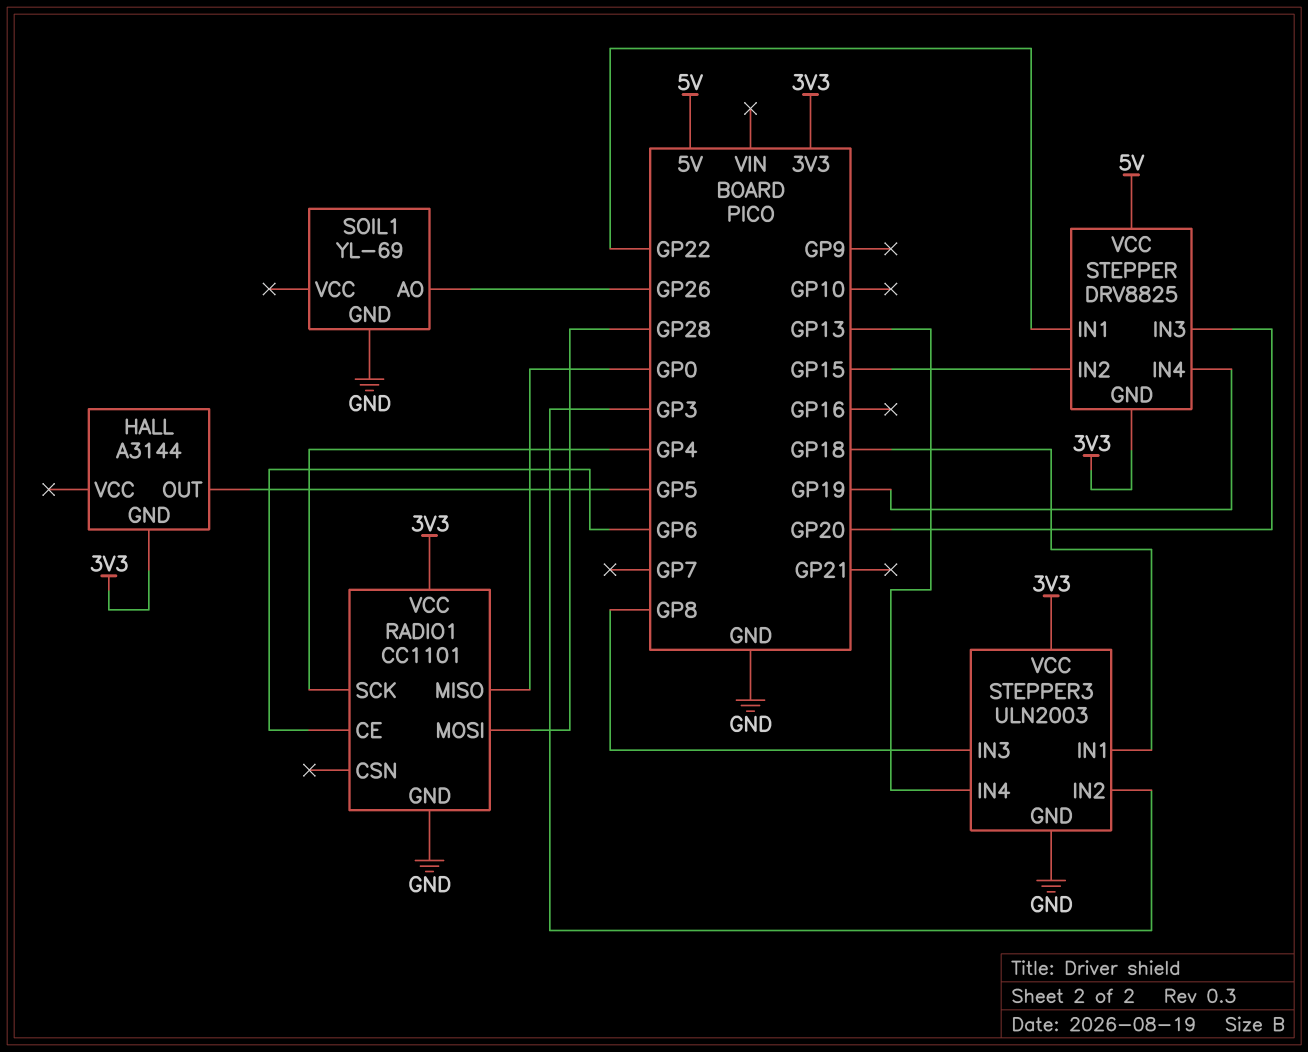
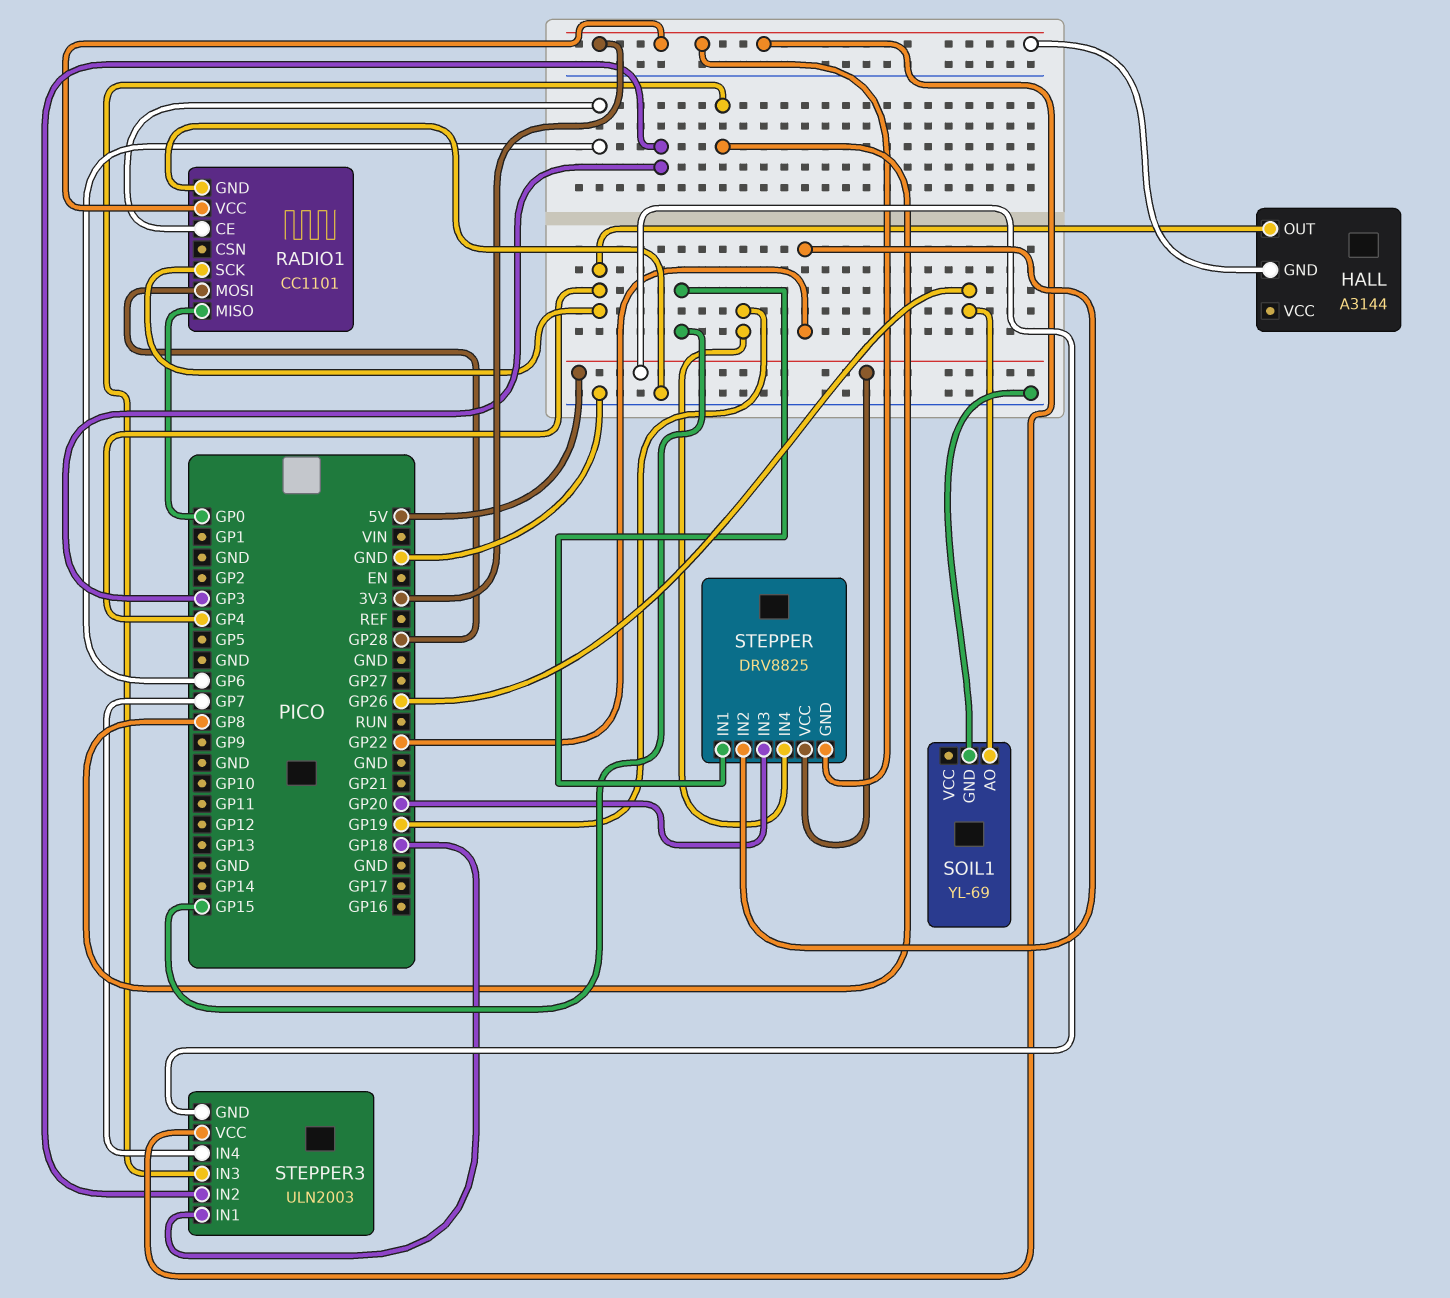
HALL pin OUT: GP5 -> GP4
STEPPER pin IN1: GP22 -> GP15
STEPPER pin IN2: GP15 -> GP22
STEPPER3 pin GND: GND -> 5V
STEPPER3 pin IN4: GP13 -> GP7

